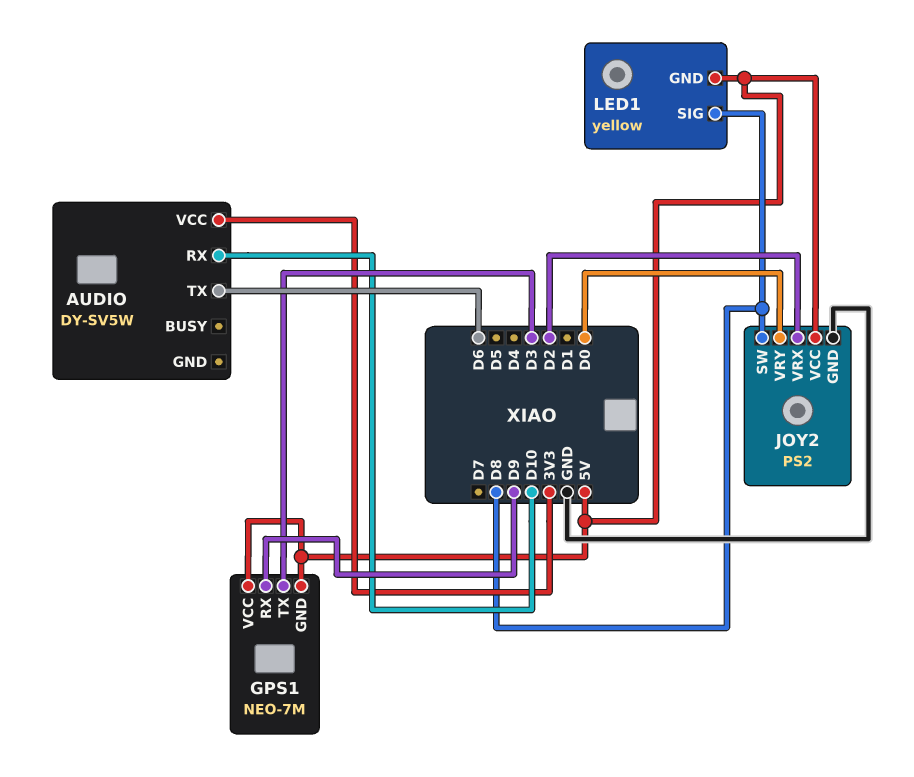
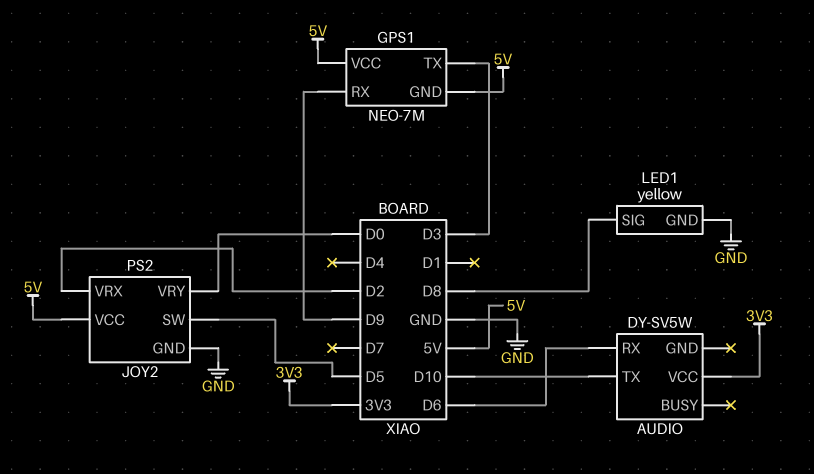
AUDIO pin RX: D10 -> D6
AUDIO pin TX: D6 -> D10
JOY2 pin SW: D8 -> D5
LED1 pin GND: 5V -> GND

